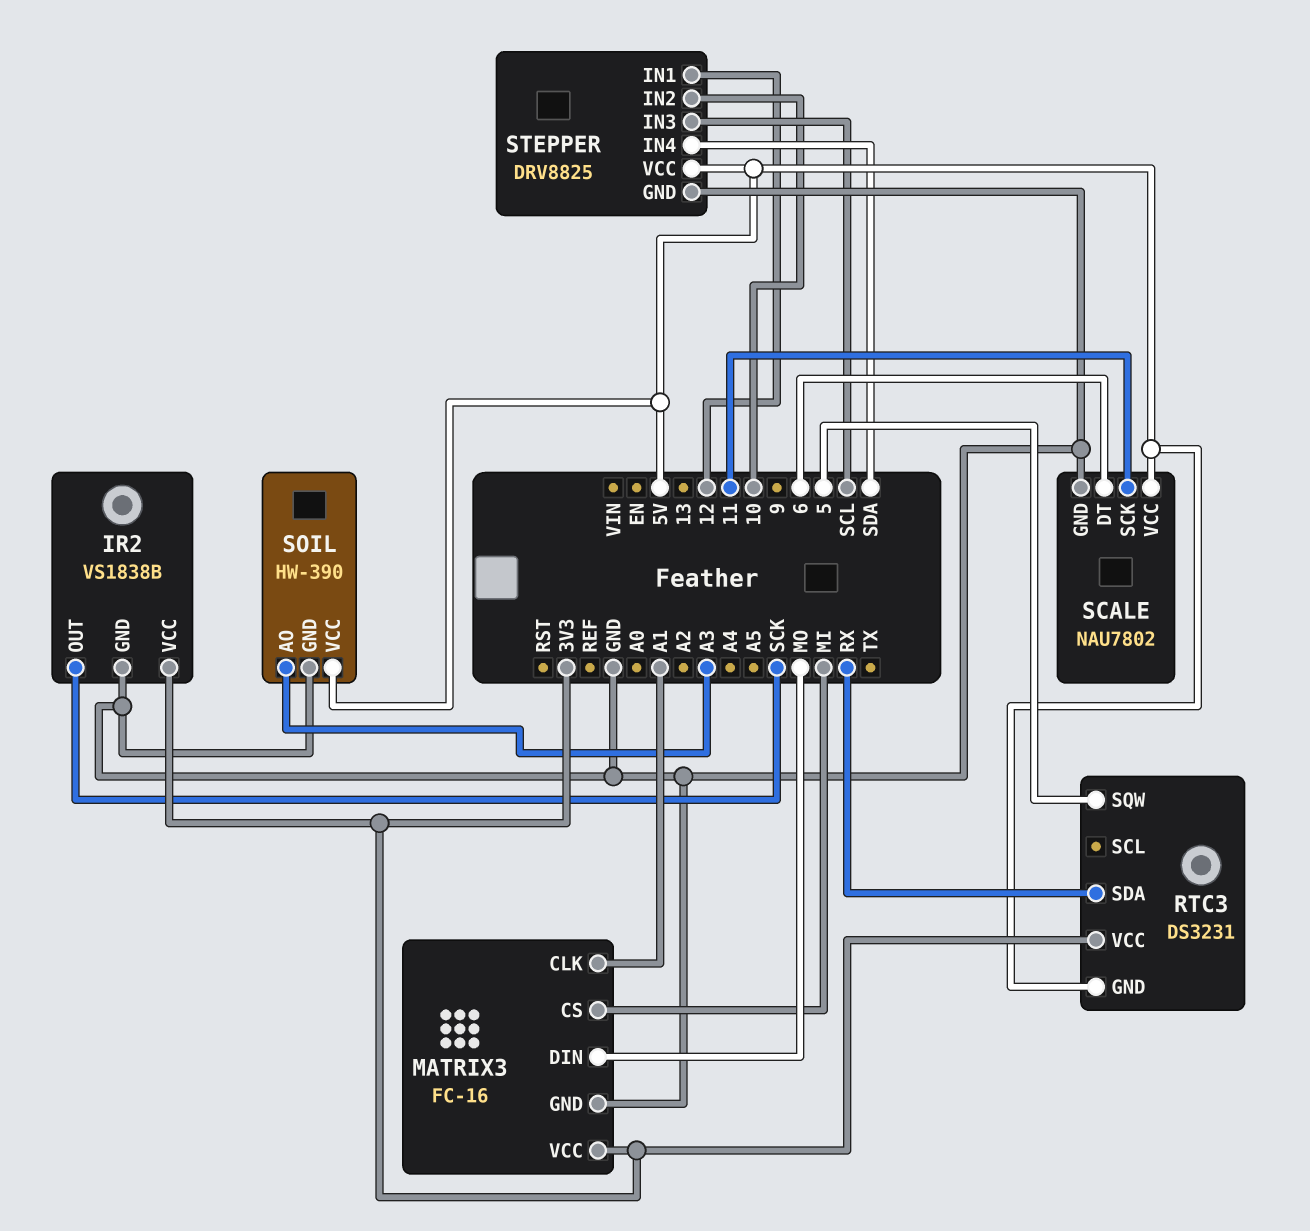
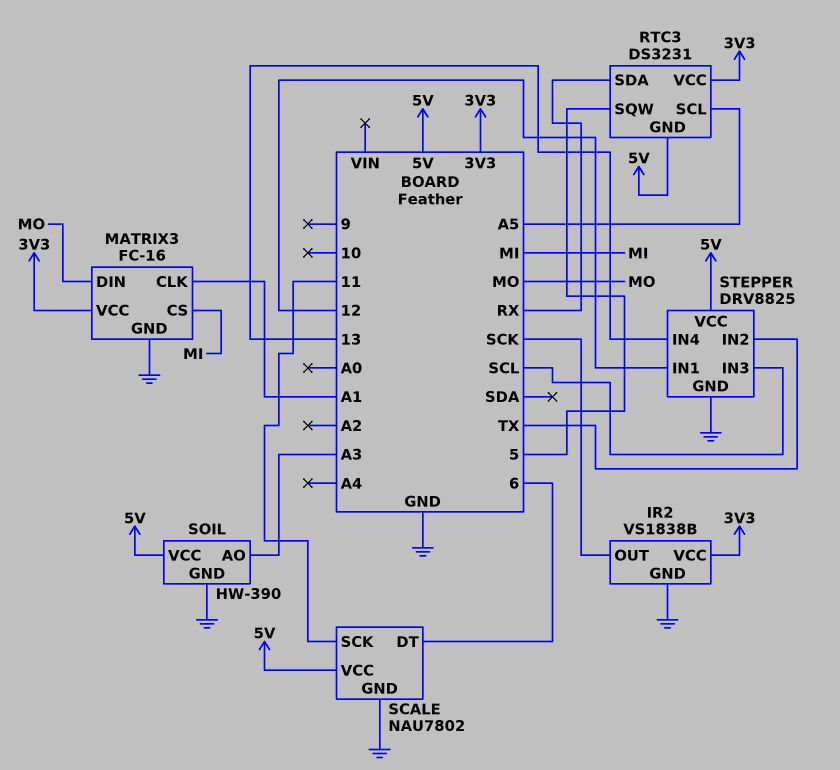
RTC3 pin SCL: none -> A5
STEPPER pin IN2: 10 -> TX
STEPPER pin IN4: SDA -> 13

